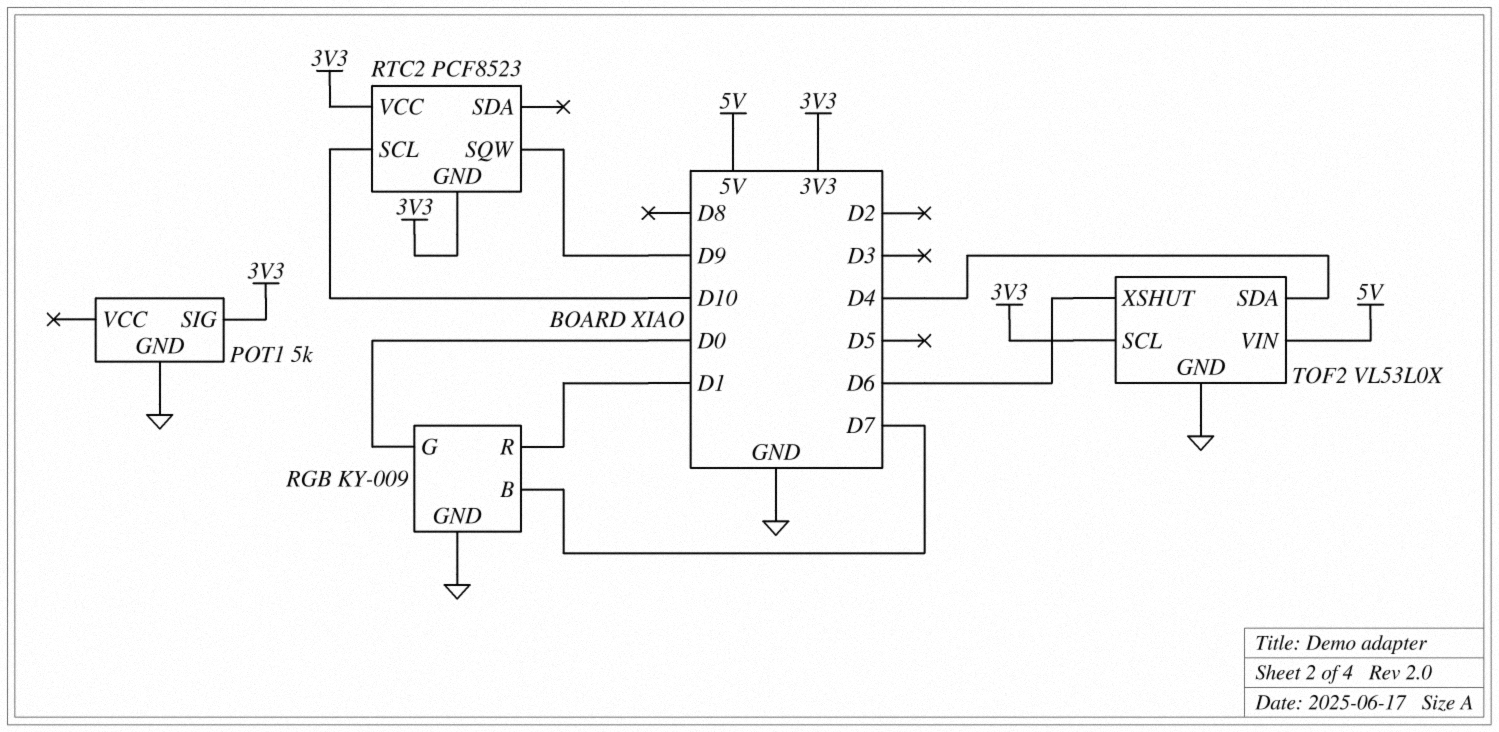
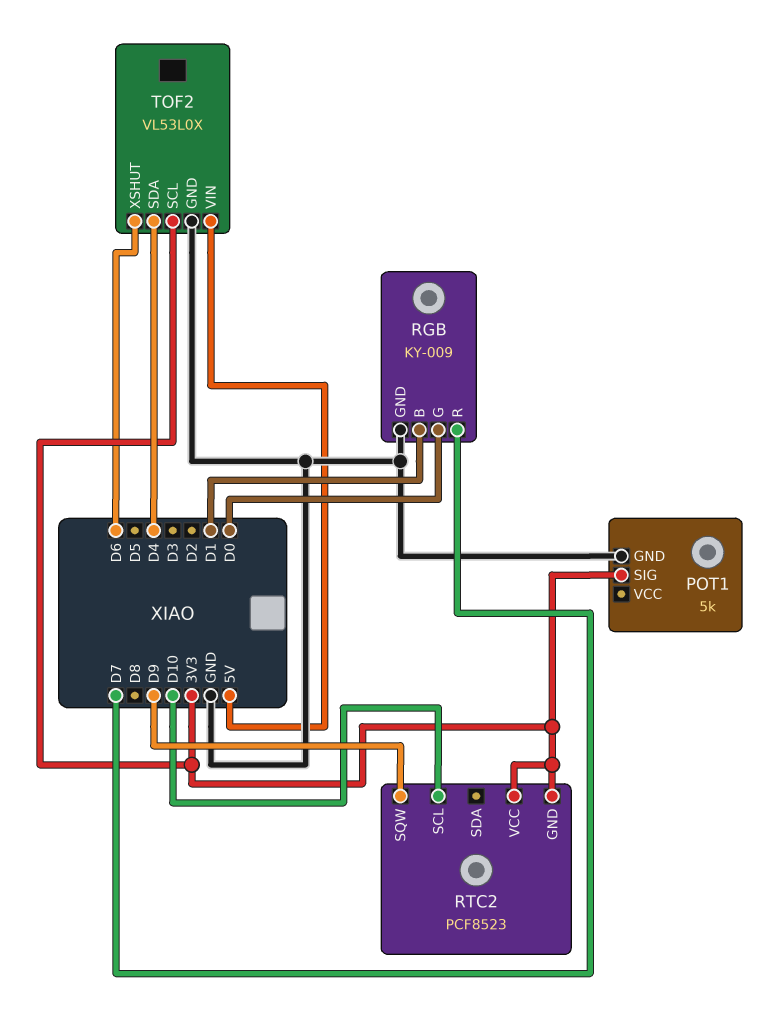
RGB pin B: D7 -> D1
RGB pin R: D1 -> D7

